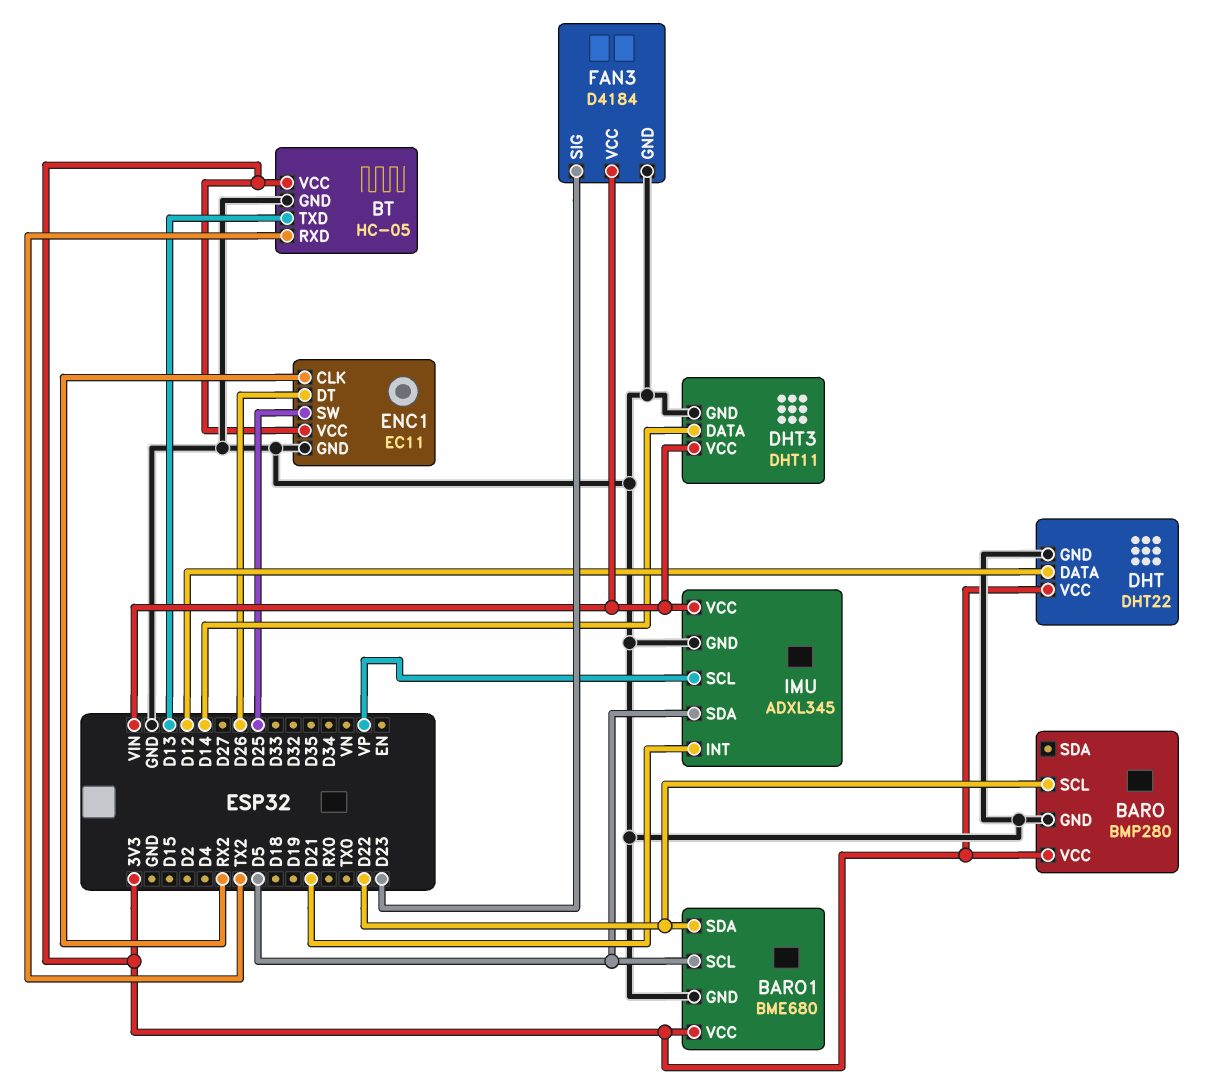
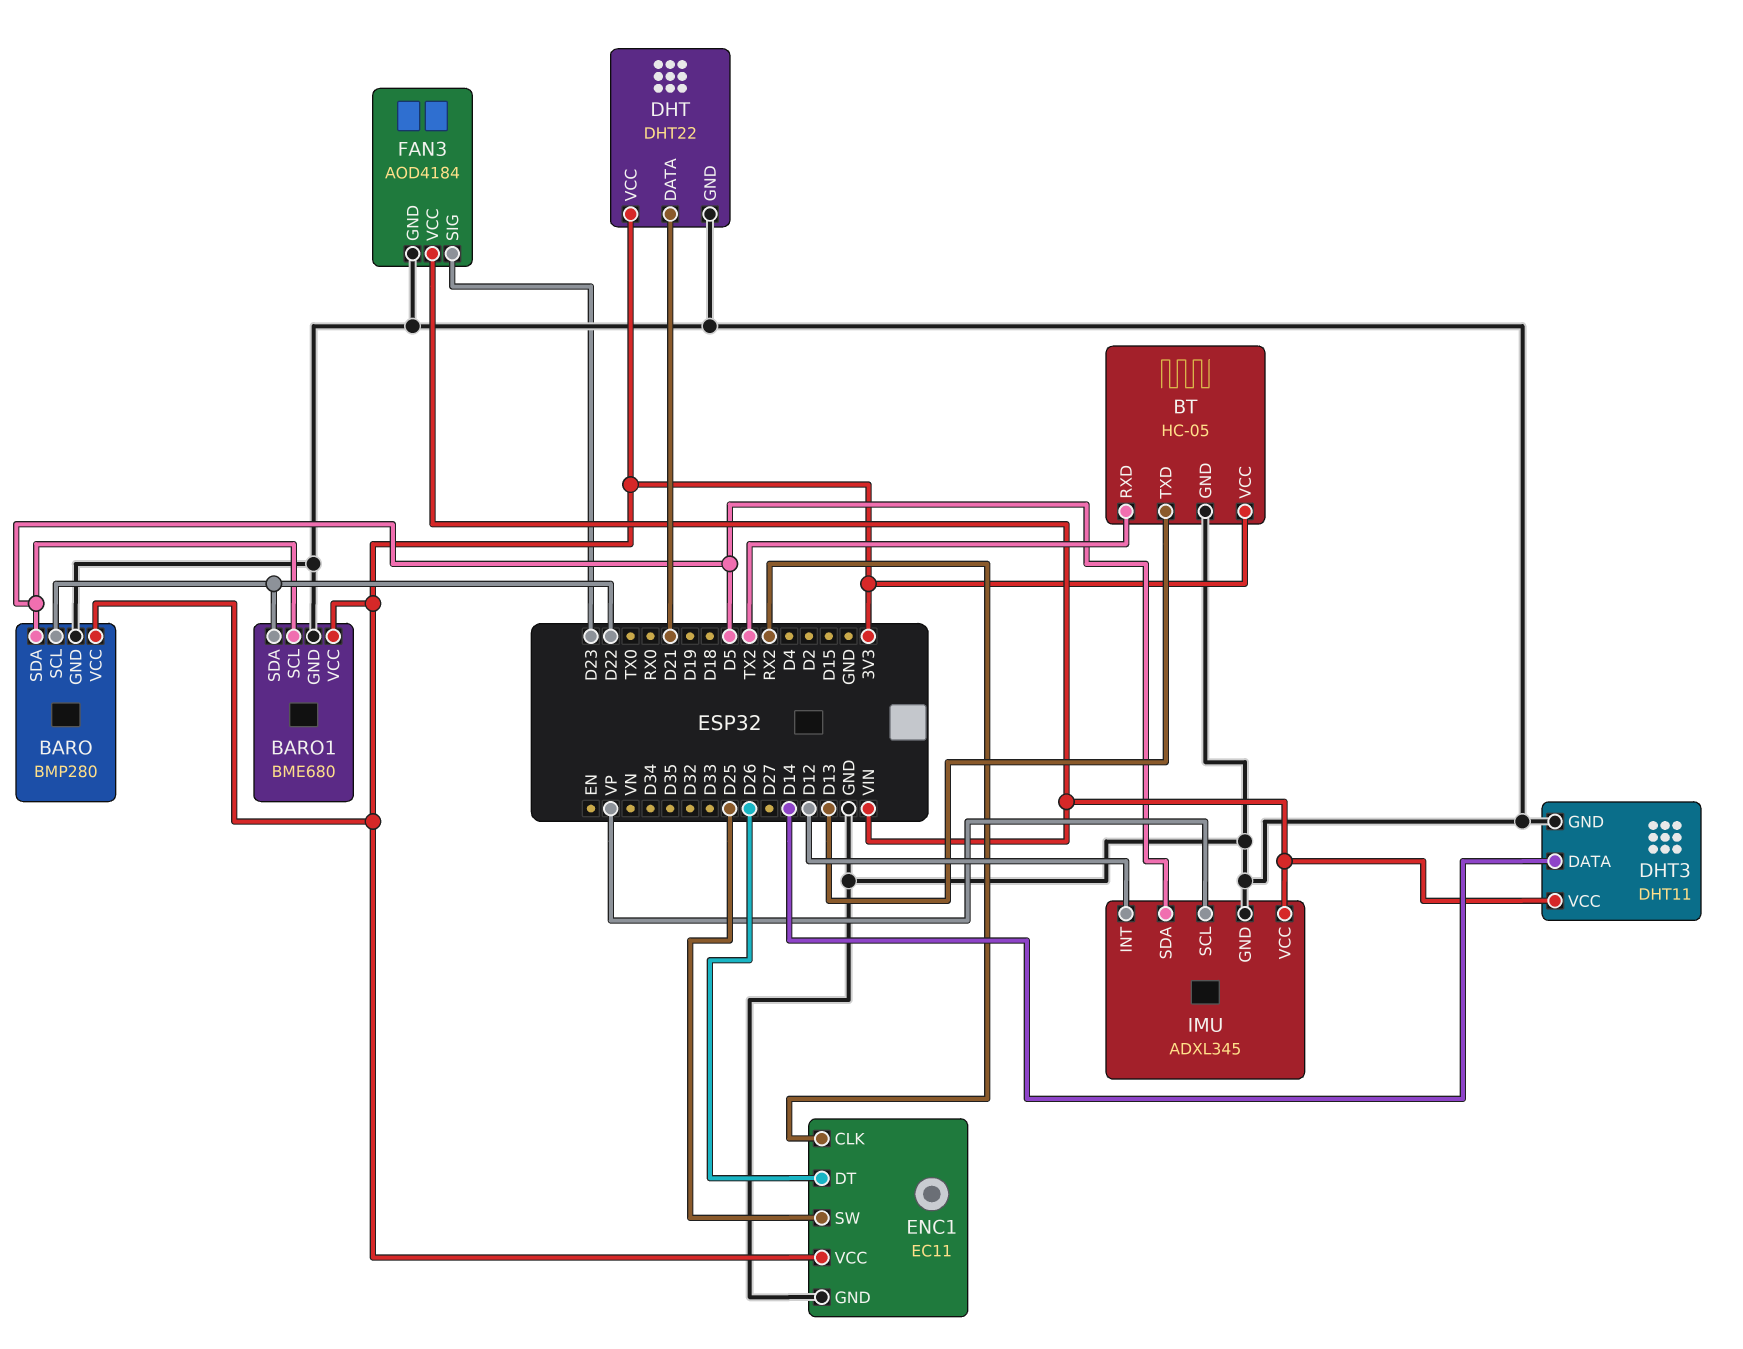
BARO pin SDA: none -> D5
DHT pin DATA: D12 -> D21
FAN3: D4184 -> AOD4184
IMU pin INT: D21 -> D12

